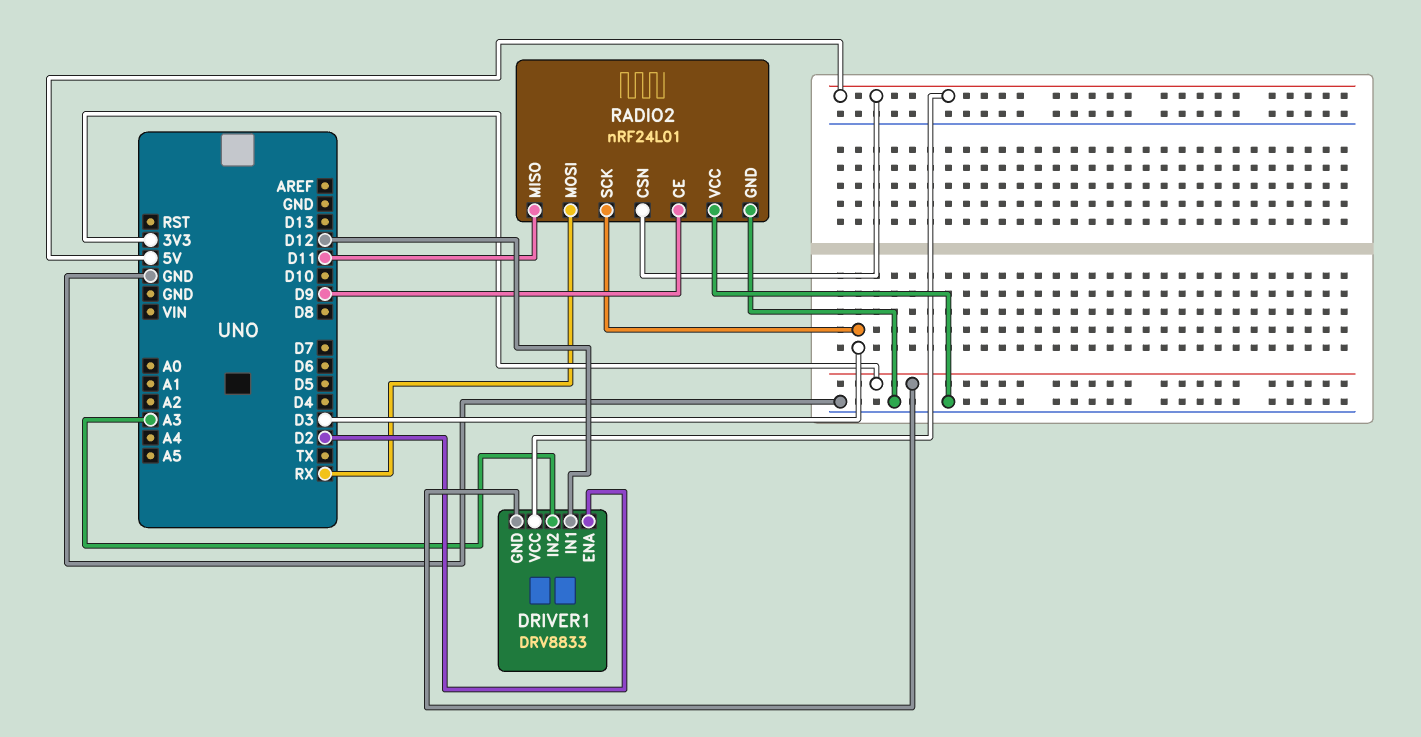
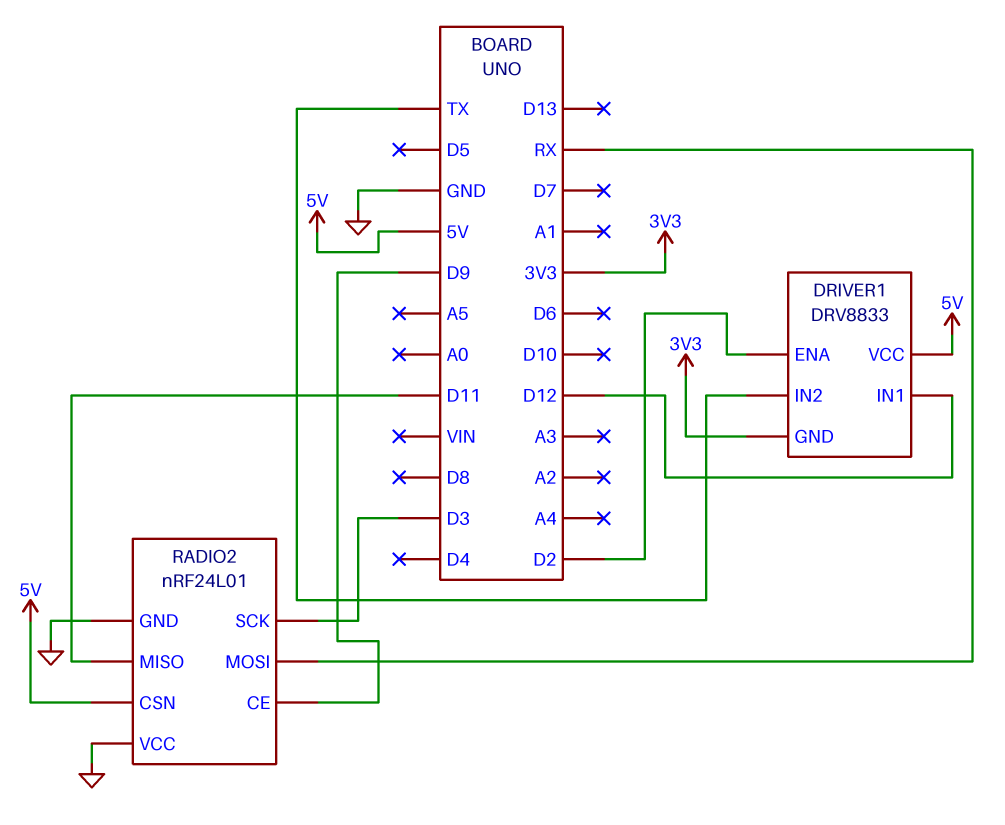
DRIVER1 pin IN2: A3 -> TX

